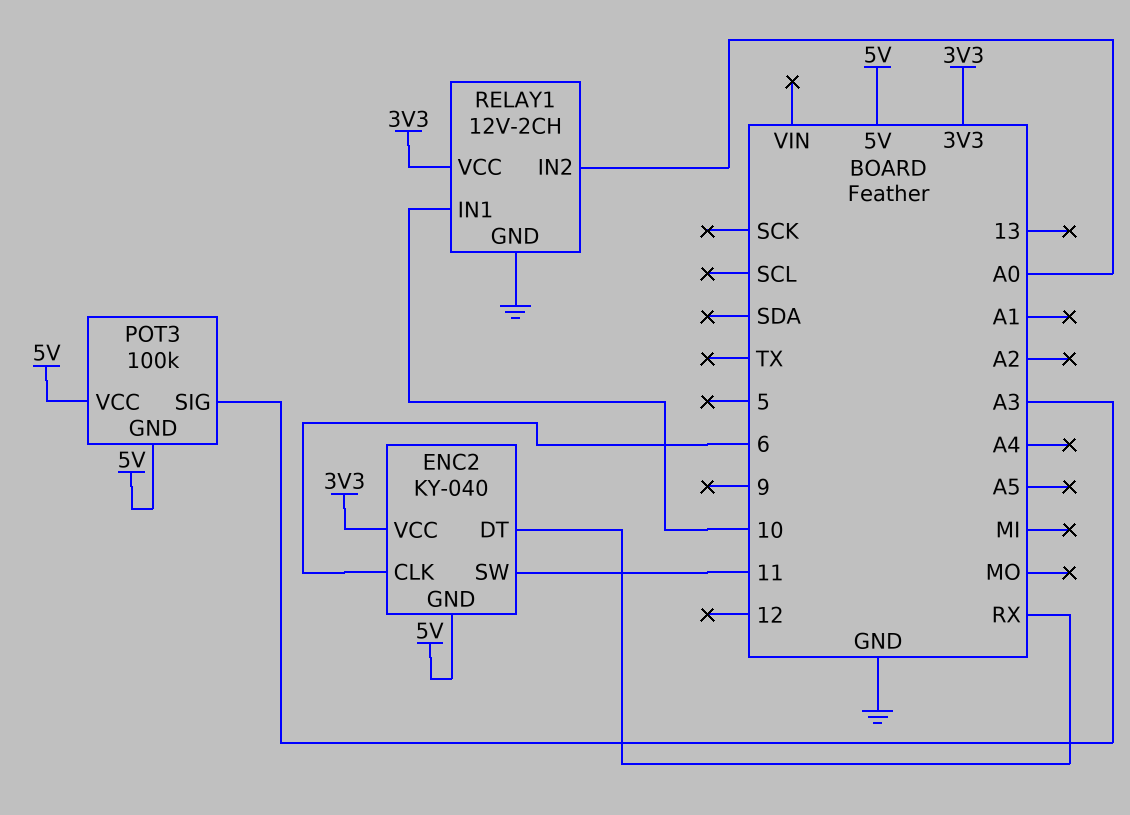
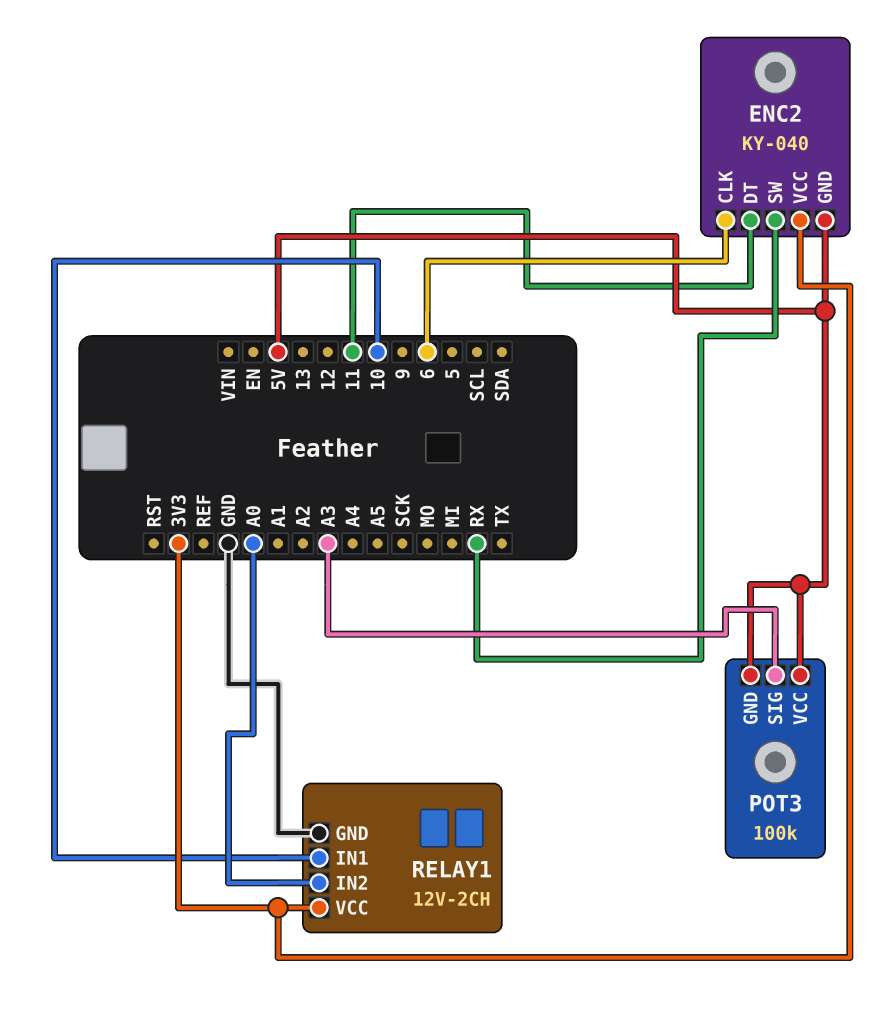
ENC2 pin DT: RX -> 11
ENC2 pin SW: 11 -> RX

